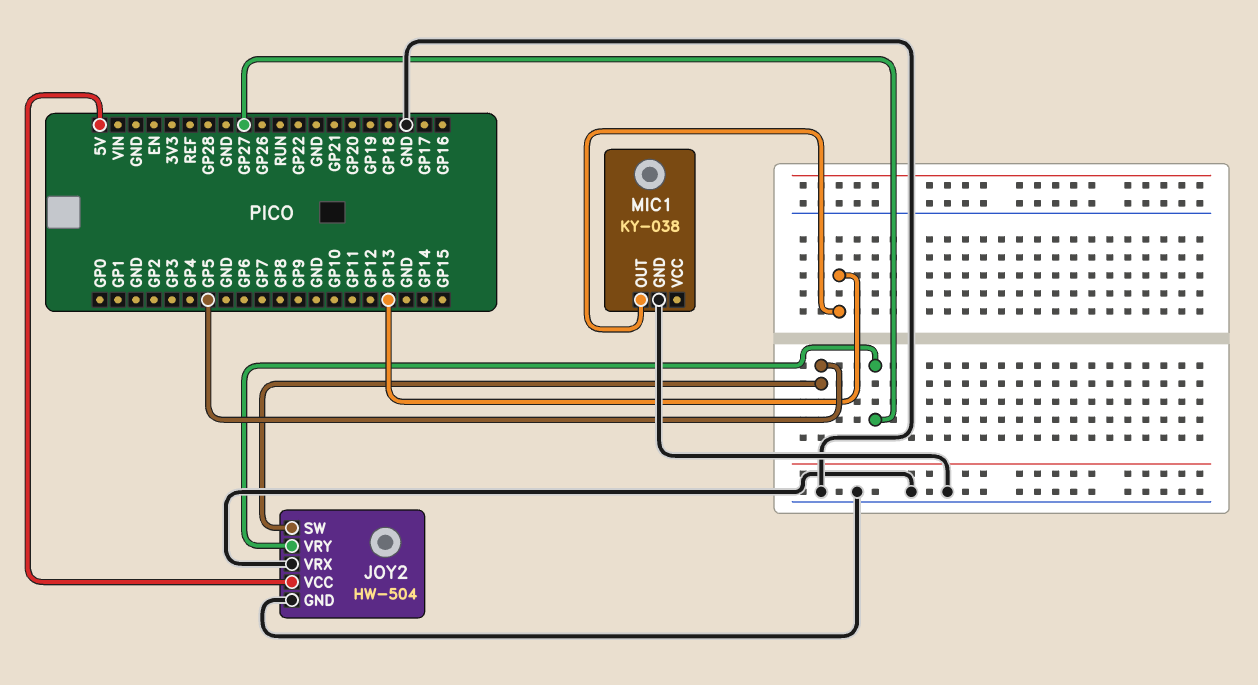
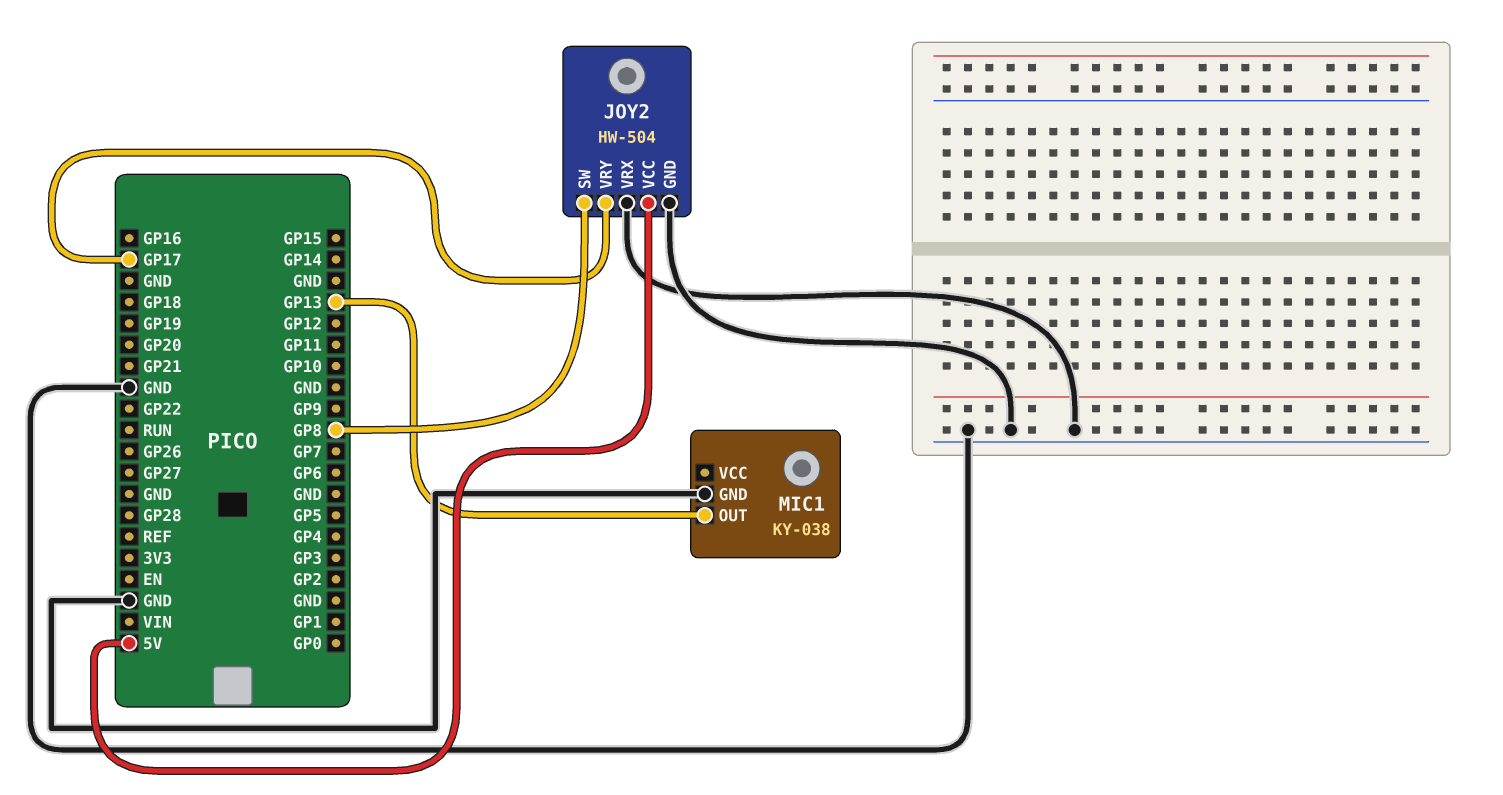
JOY2 pin SW: GP5 -> GP8
JOY2 pin VRY: GP27 -> GP17

